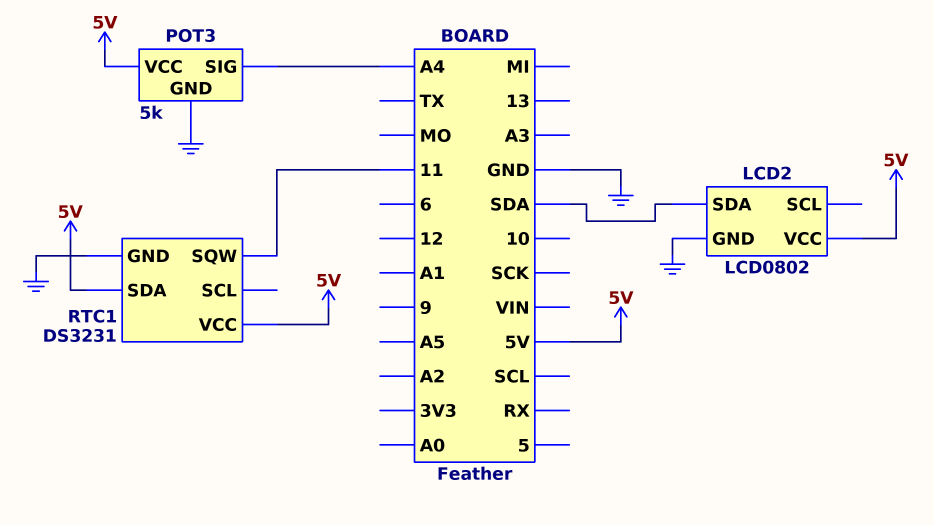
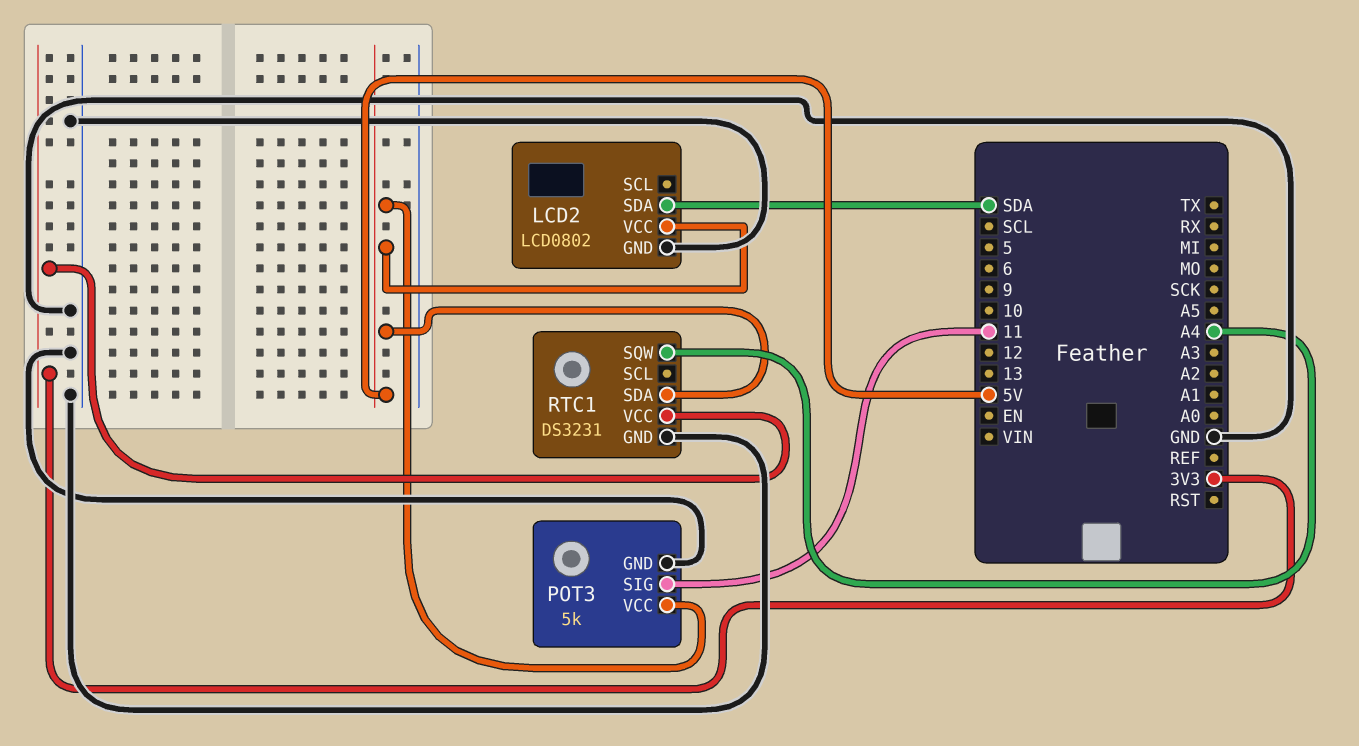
POT3 pin SIG: A4 -> 11
RTC1 pin SQW: 11 -> A4
RTC1 pin VCC: 5V -> 3V3

